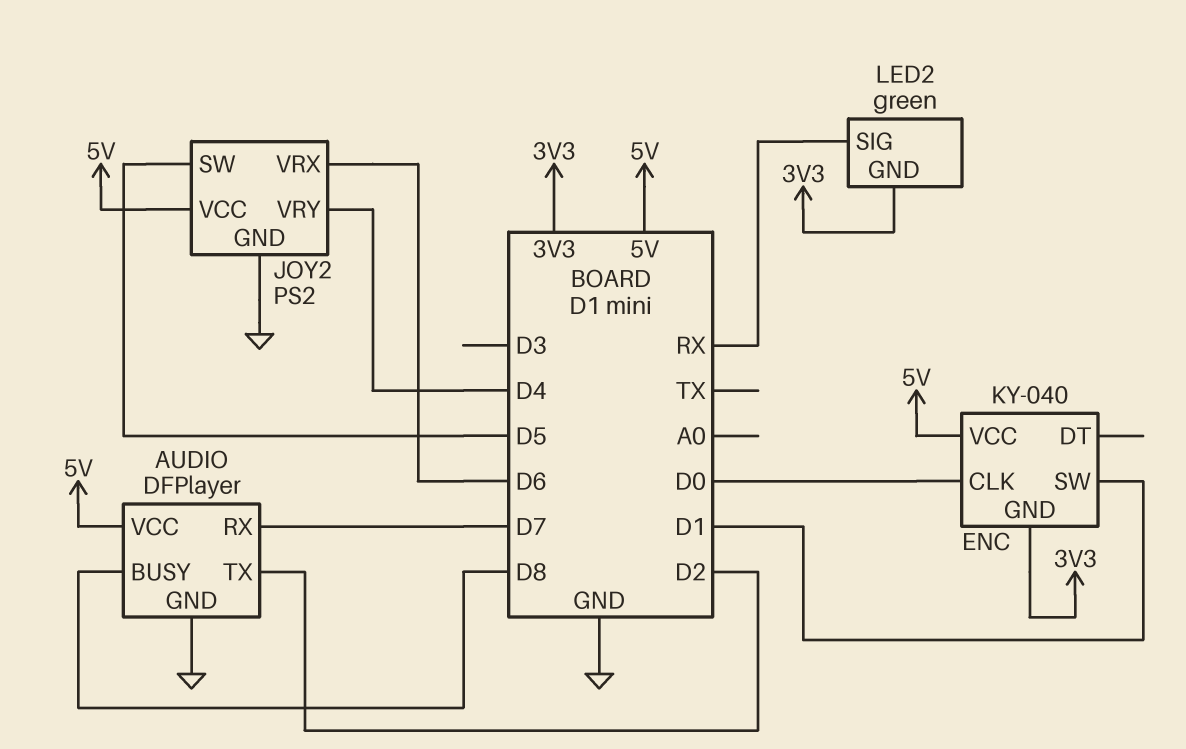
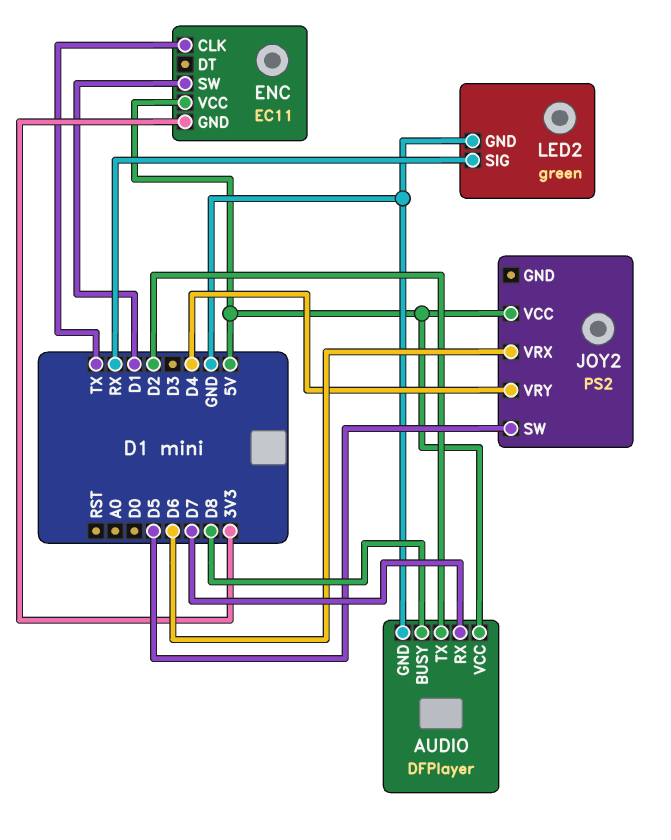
ENC: KY-040 -> EC11
ENC pin CLK: D0 -> TX
JOY2 pin GND: GND -> none
LED2 pin GND: 3V3 -> GND

